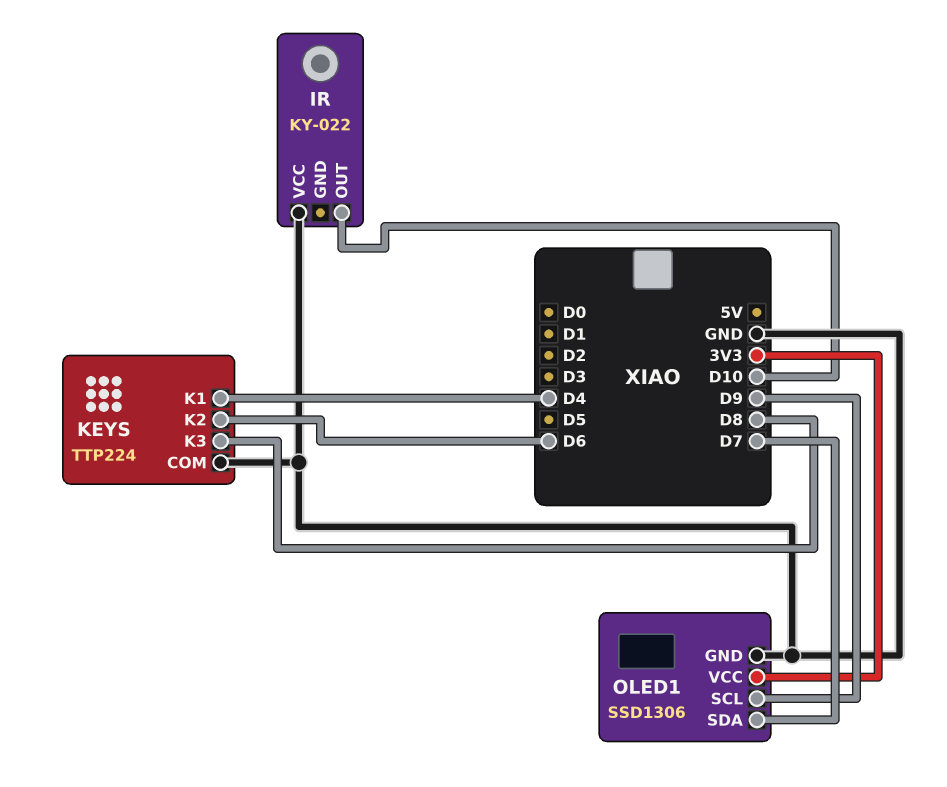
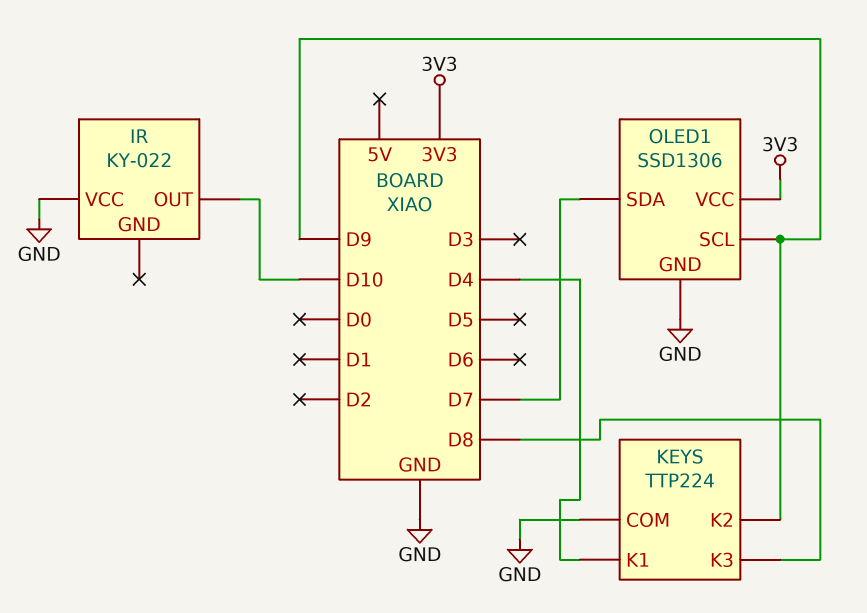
KEYS pin K2: D6 -> D9

